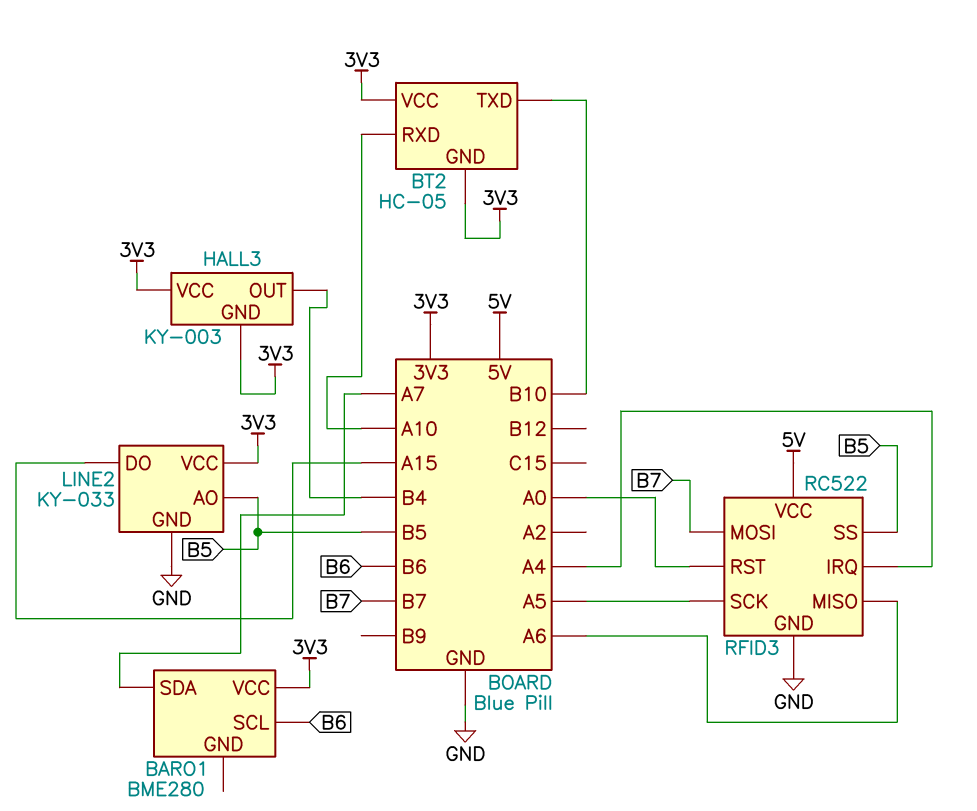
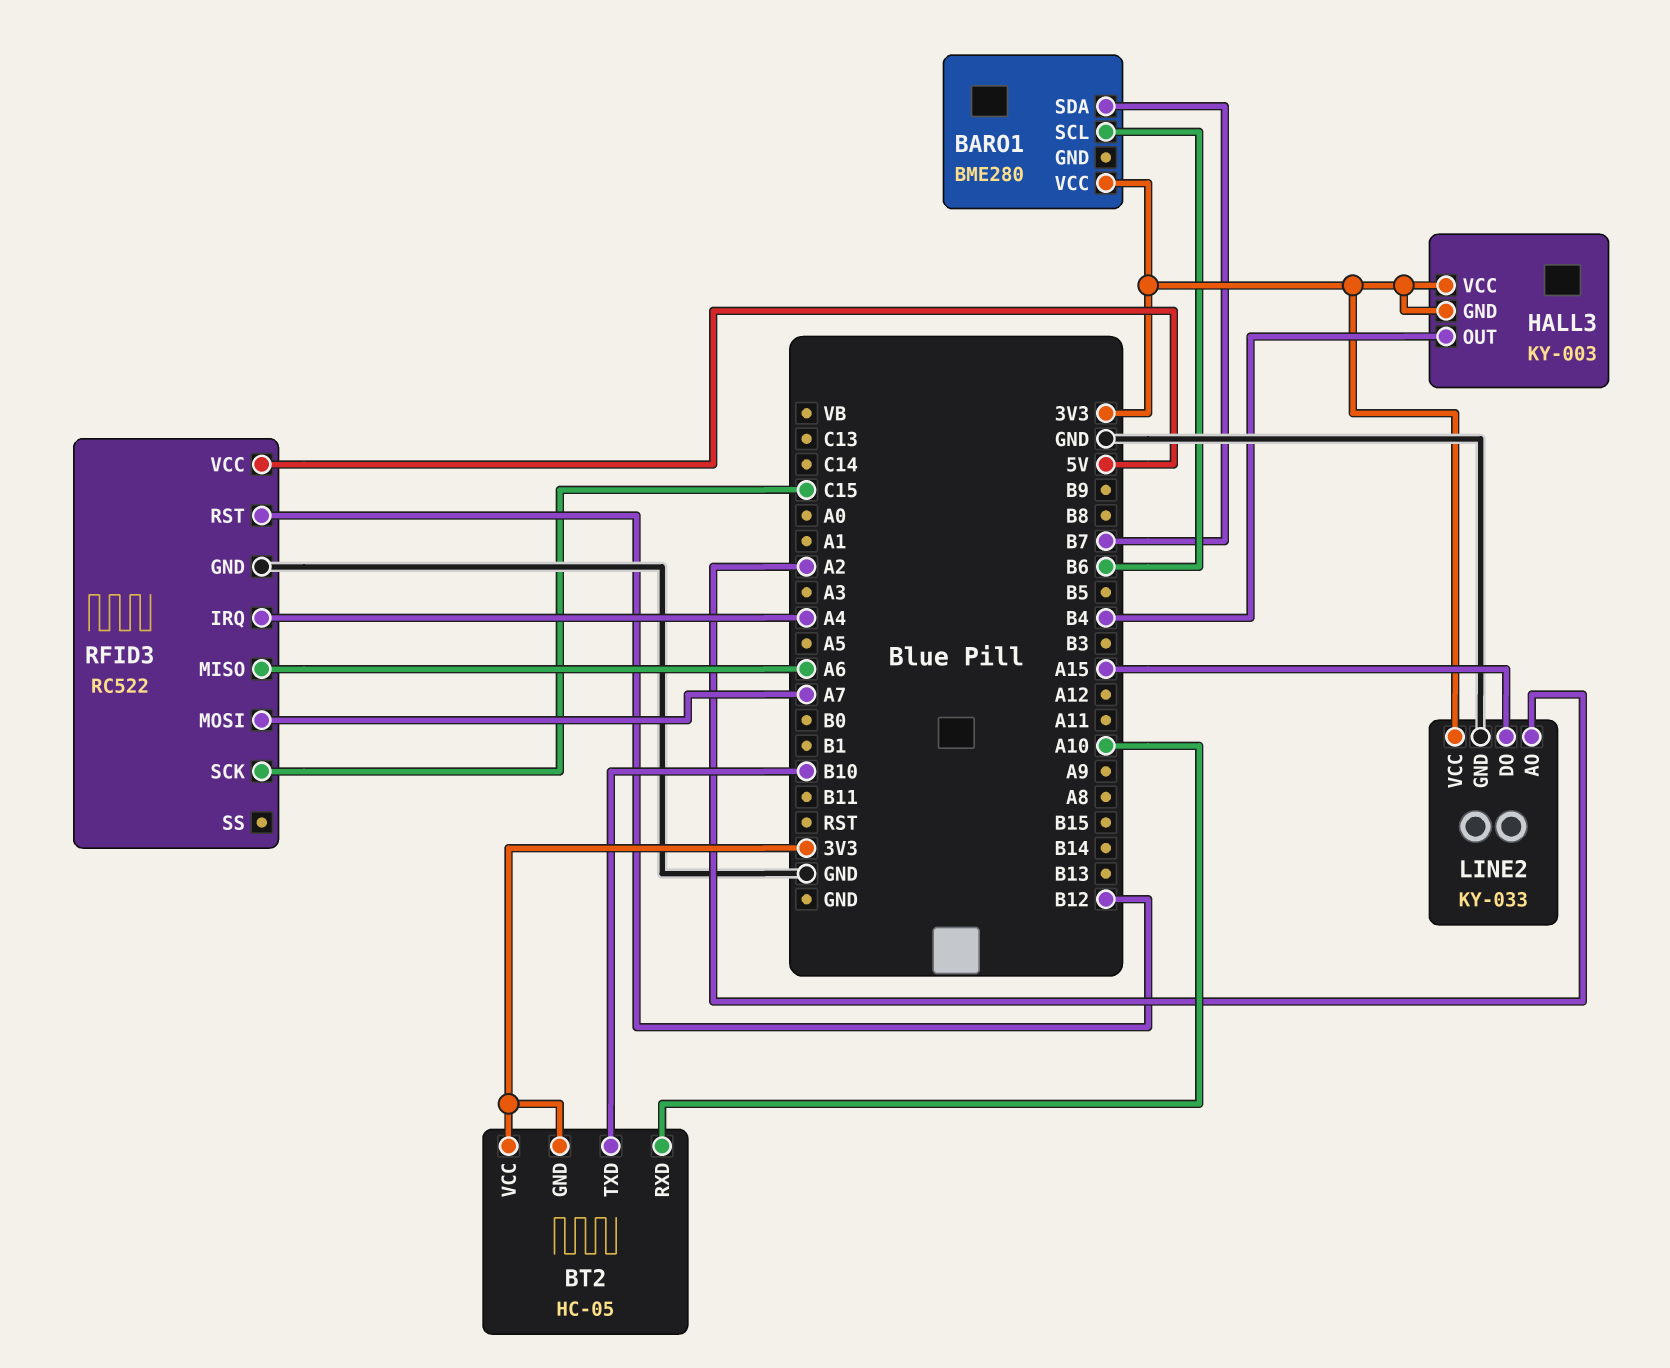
BARO1 pin SDA: A7 -> B7
LINE2 pin AO: B5 -> A2
RFID3 pin MOSI: B7 -> A7
RFID3 pin RST: A0 -> B12
RFID3 pin SCK: A5 -> C15
RFID3 pin SS: B5 -> none

